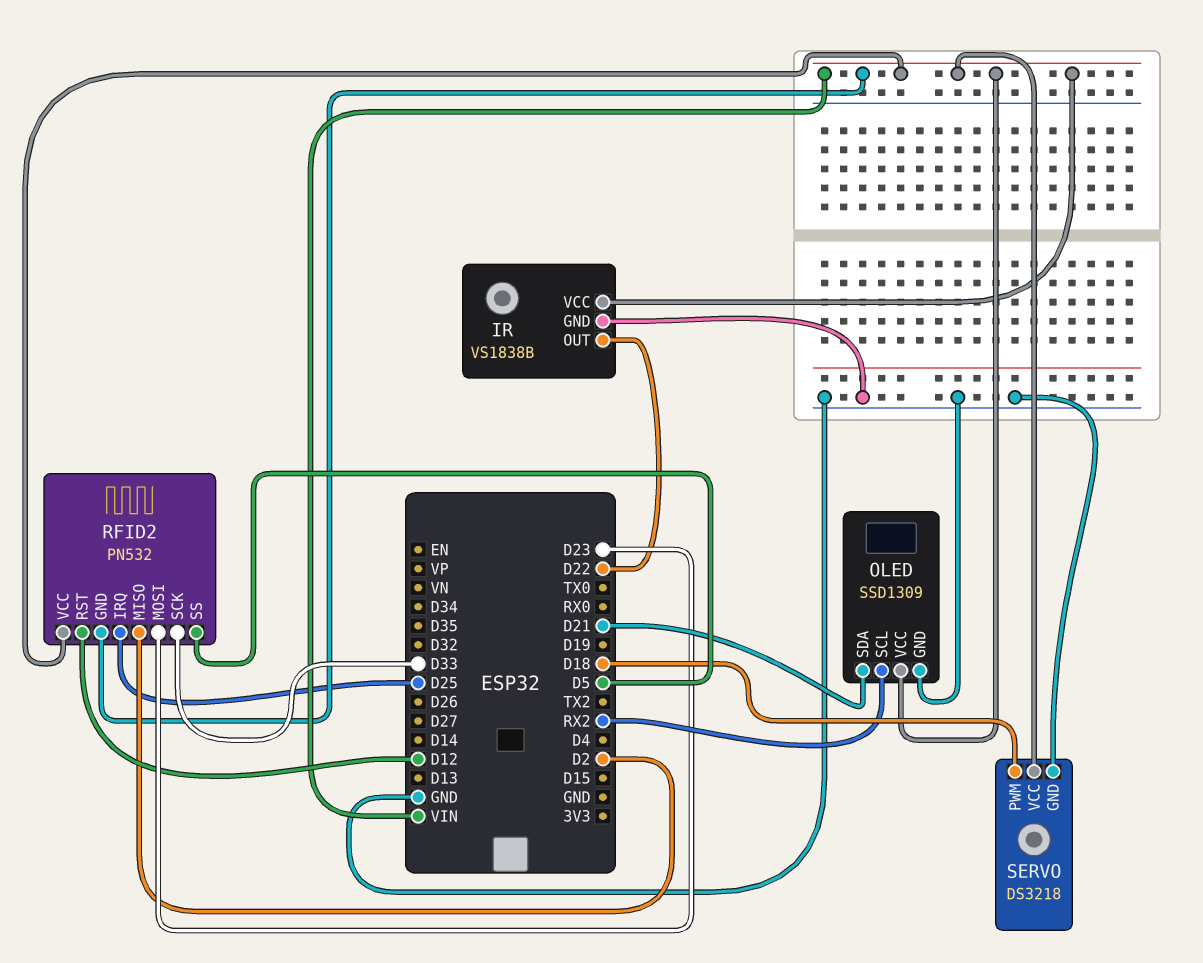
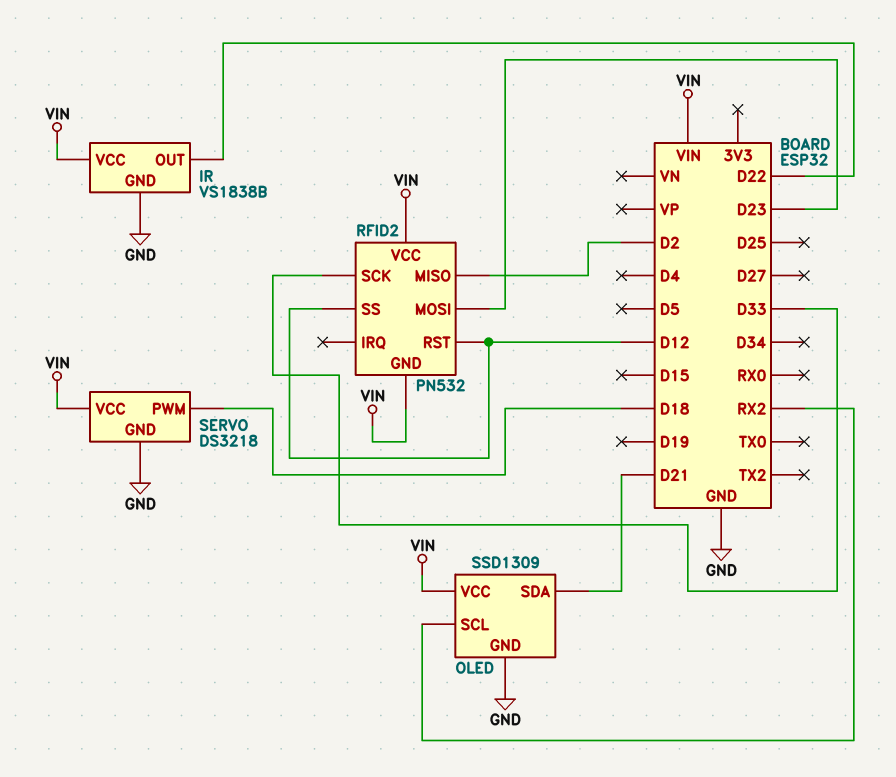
RFID2 pin IRQ: D25 -> none
RFID2 pin SS: D5 -> D12

